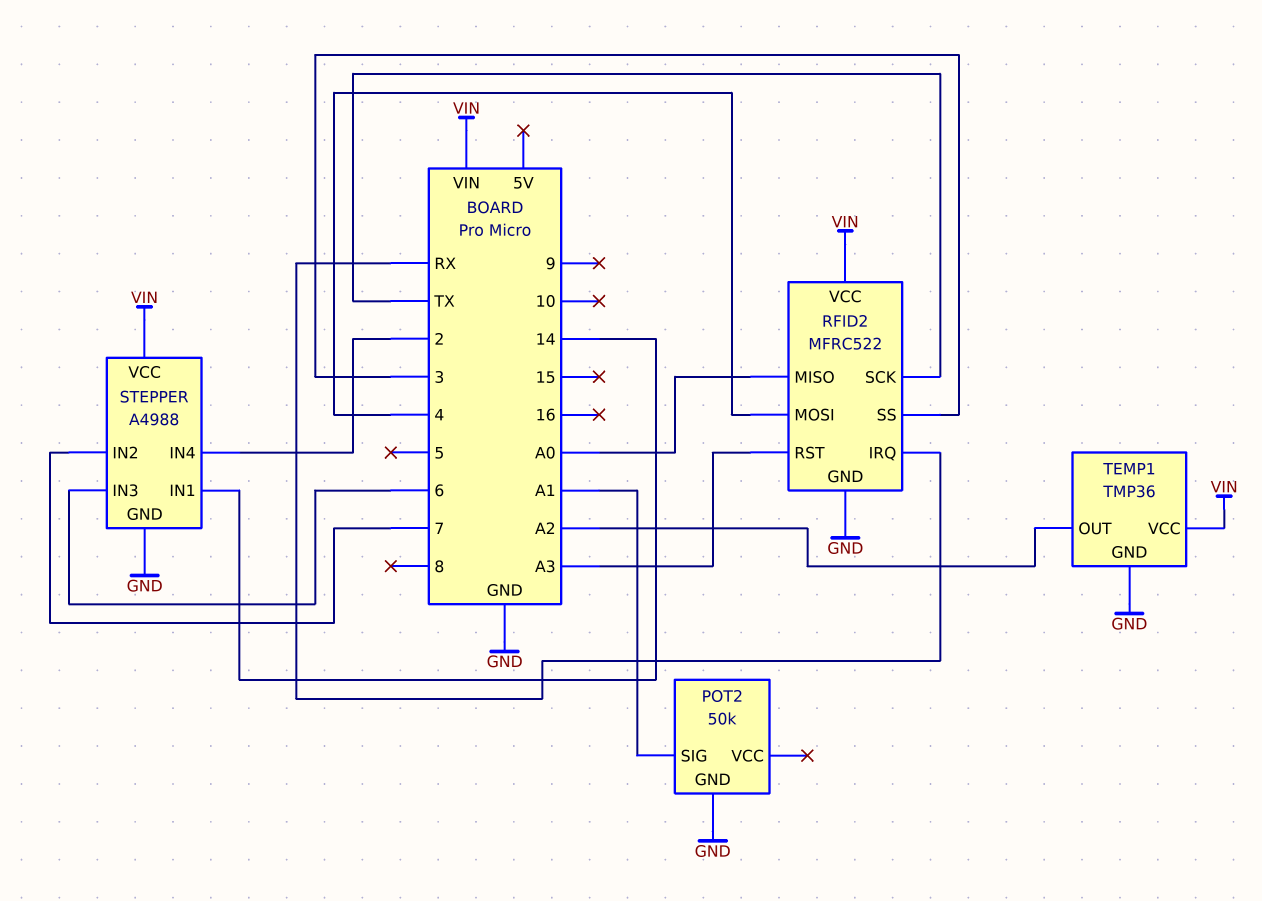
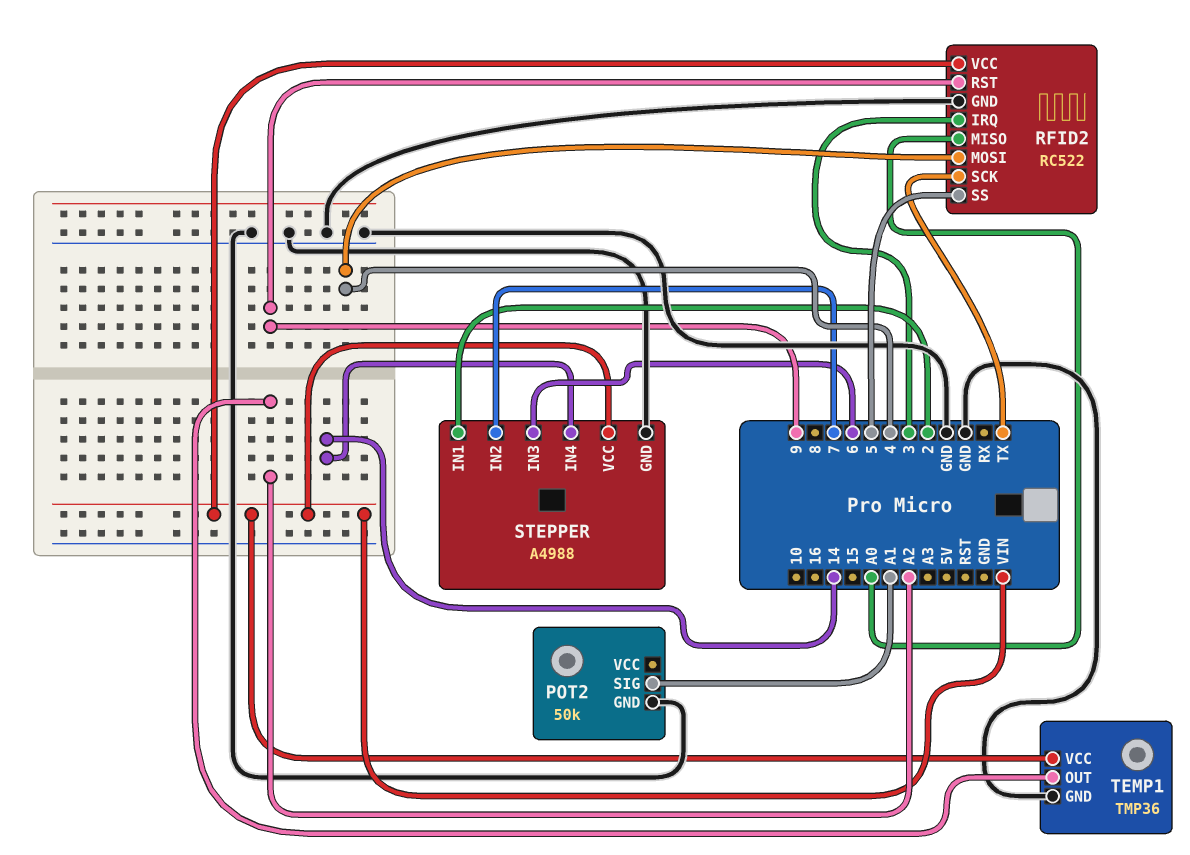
RFID2: MFRC522 -> RC522
RFID2 pin IRQ: RX -> 3
RFID2 pin RST: A3 -> 9
RFID2 pin SS: 3 -> 5
STEPPER pin IN1: 14 -> 2
STEPPER pin IN4: 2 -> 14

